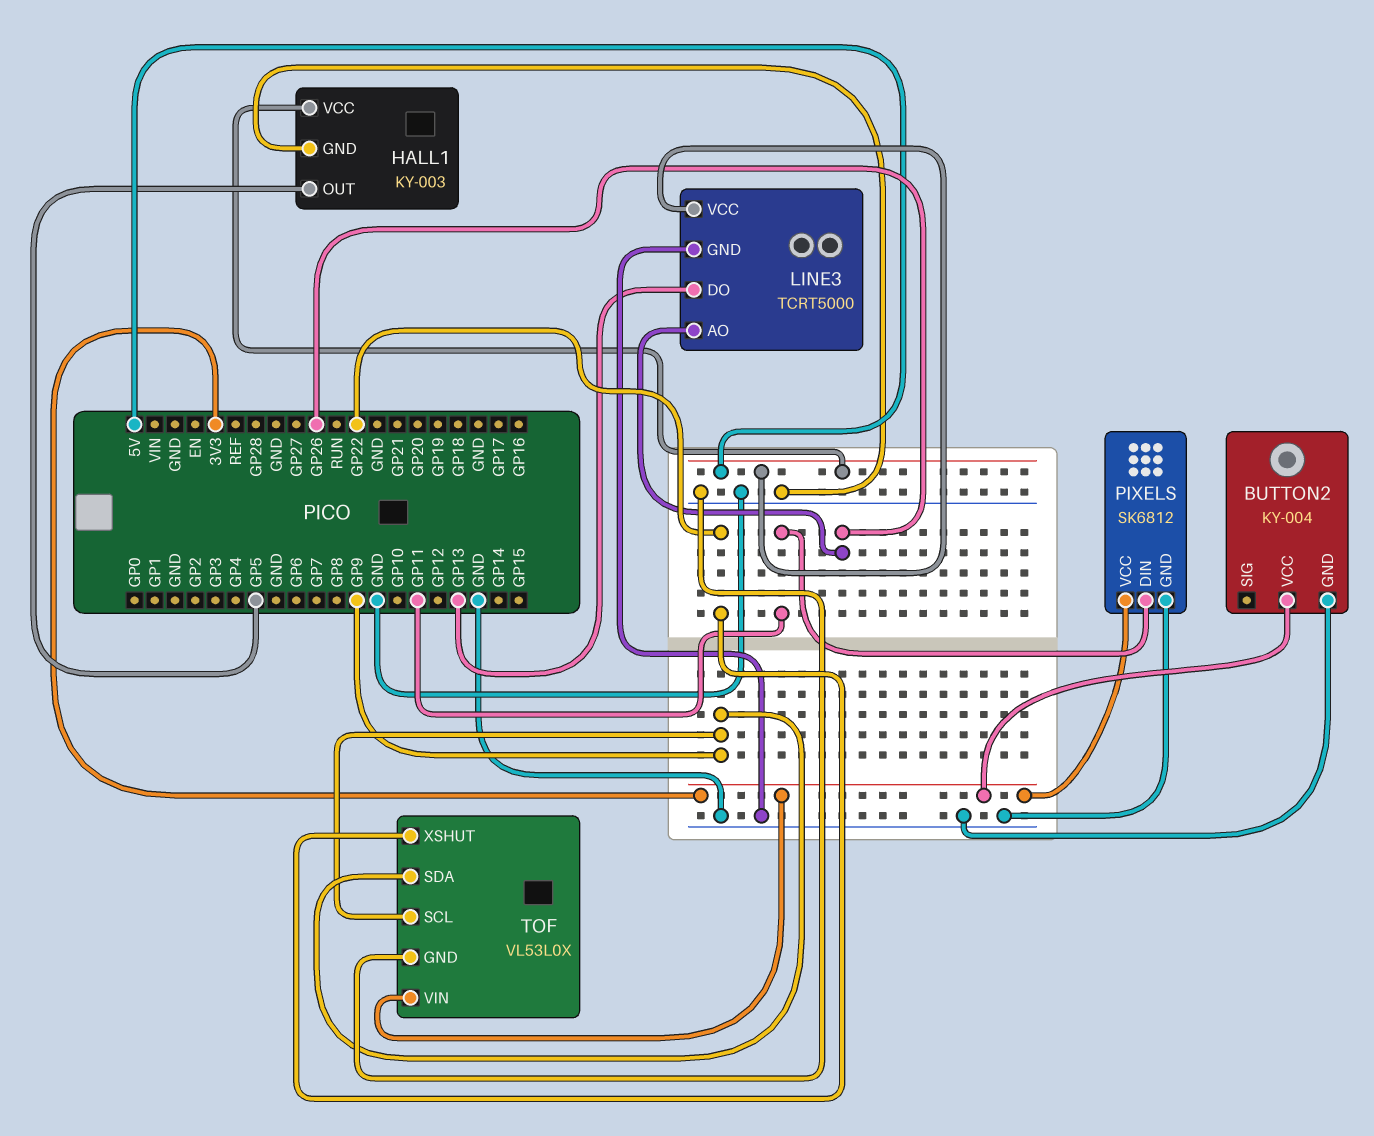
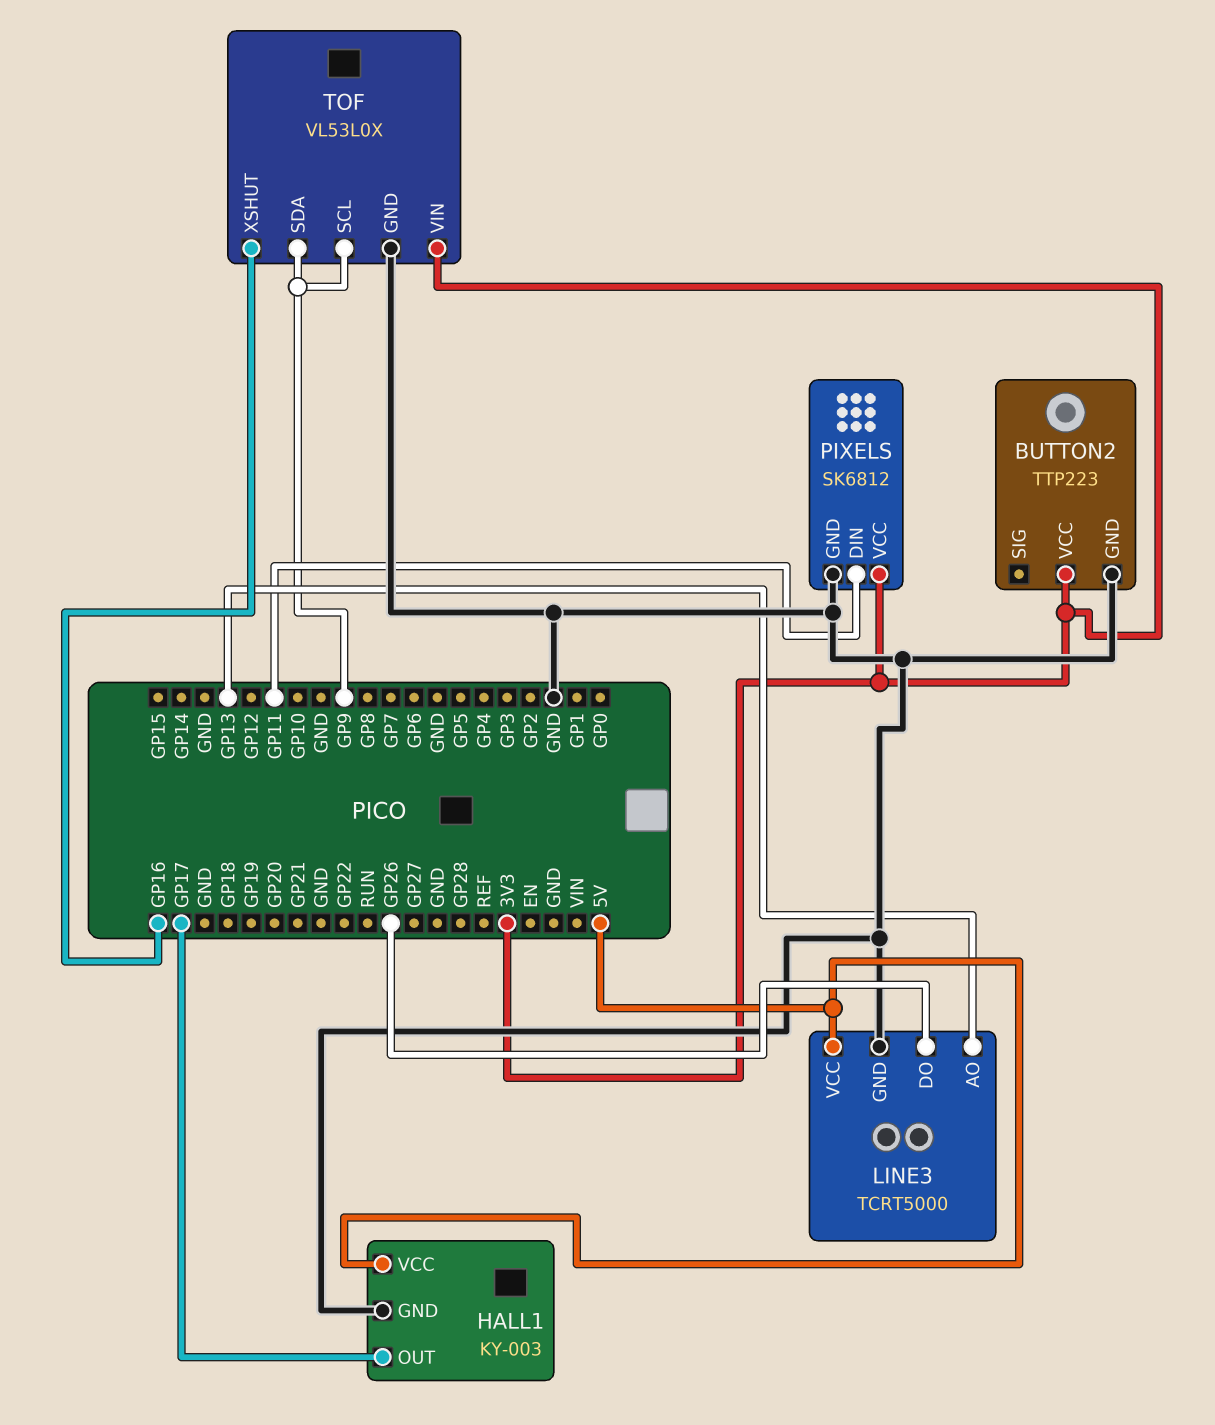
BUTTON2: KY-004 -> TTP223
HALL1 pin OUT: GP5 -> GP17
LINE3 pin AO: GP26 -> GP13
LINE3 pin DO: GP13 -> GP26
TOF pin XSHUT: GP22 -> GP16

